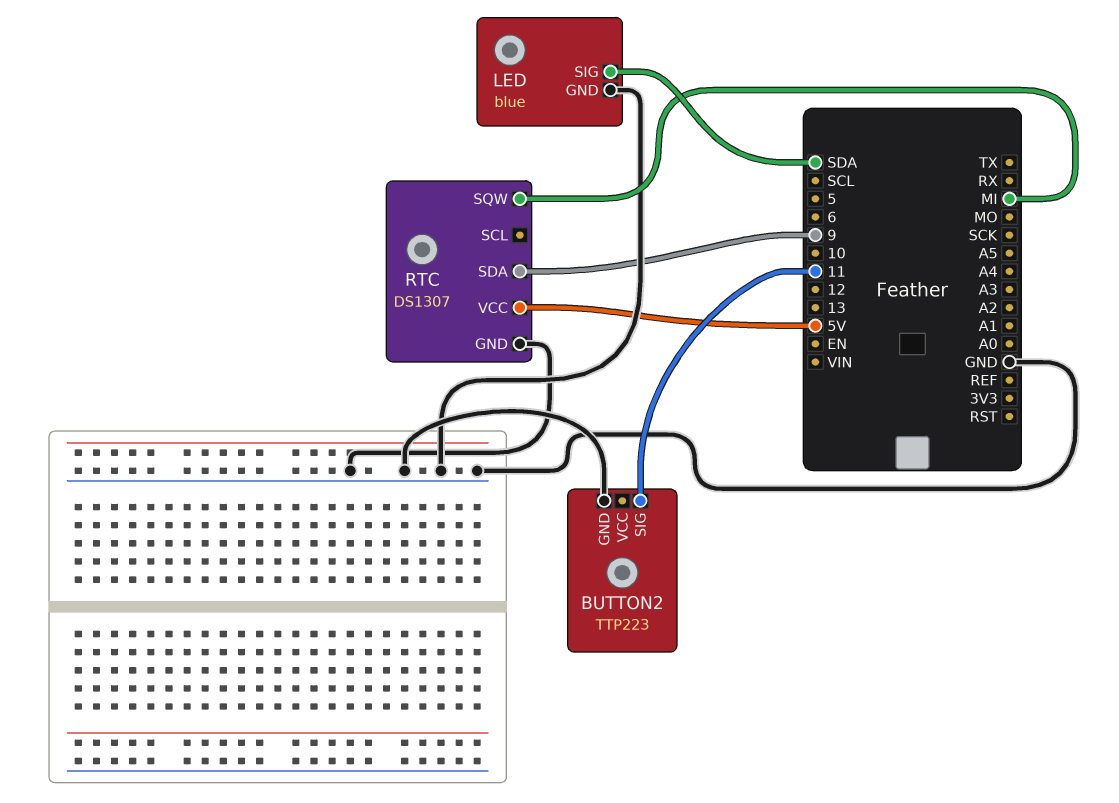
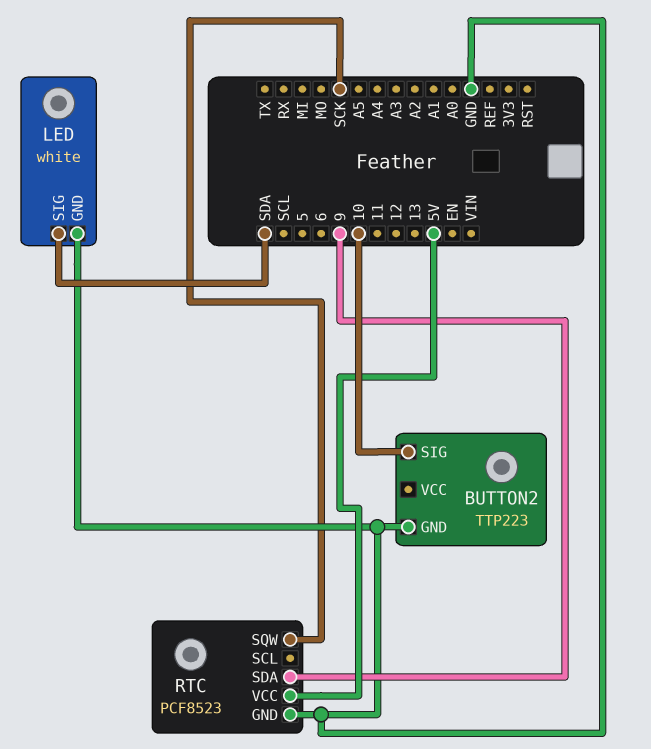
BUTTON2 pin SIG: 11 -> 10
LED: blue -> white
RTC: DS1307 -> PCF8523
RTC pin SQW: MI -> SCK

